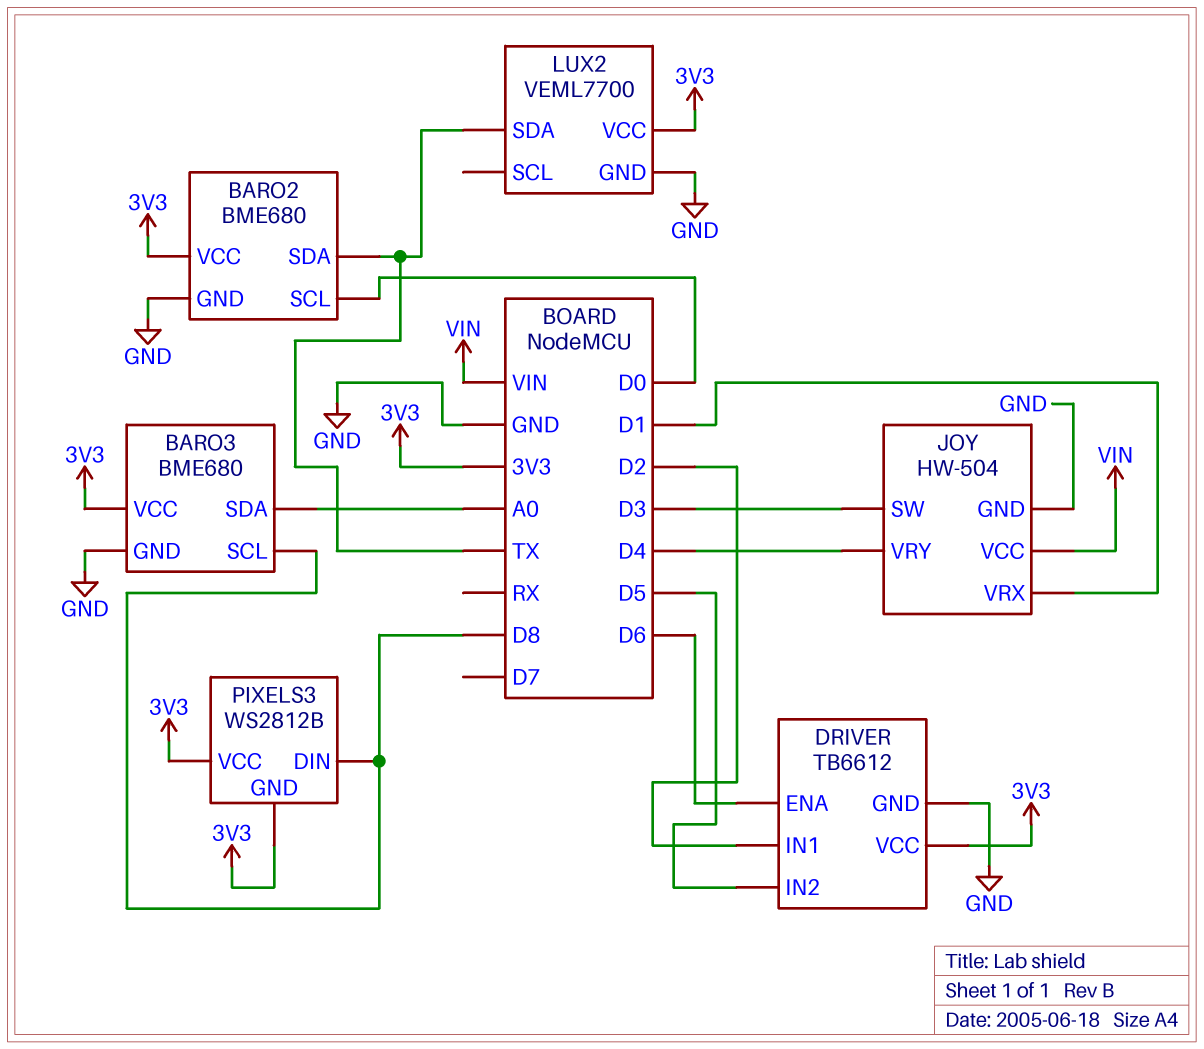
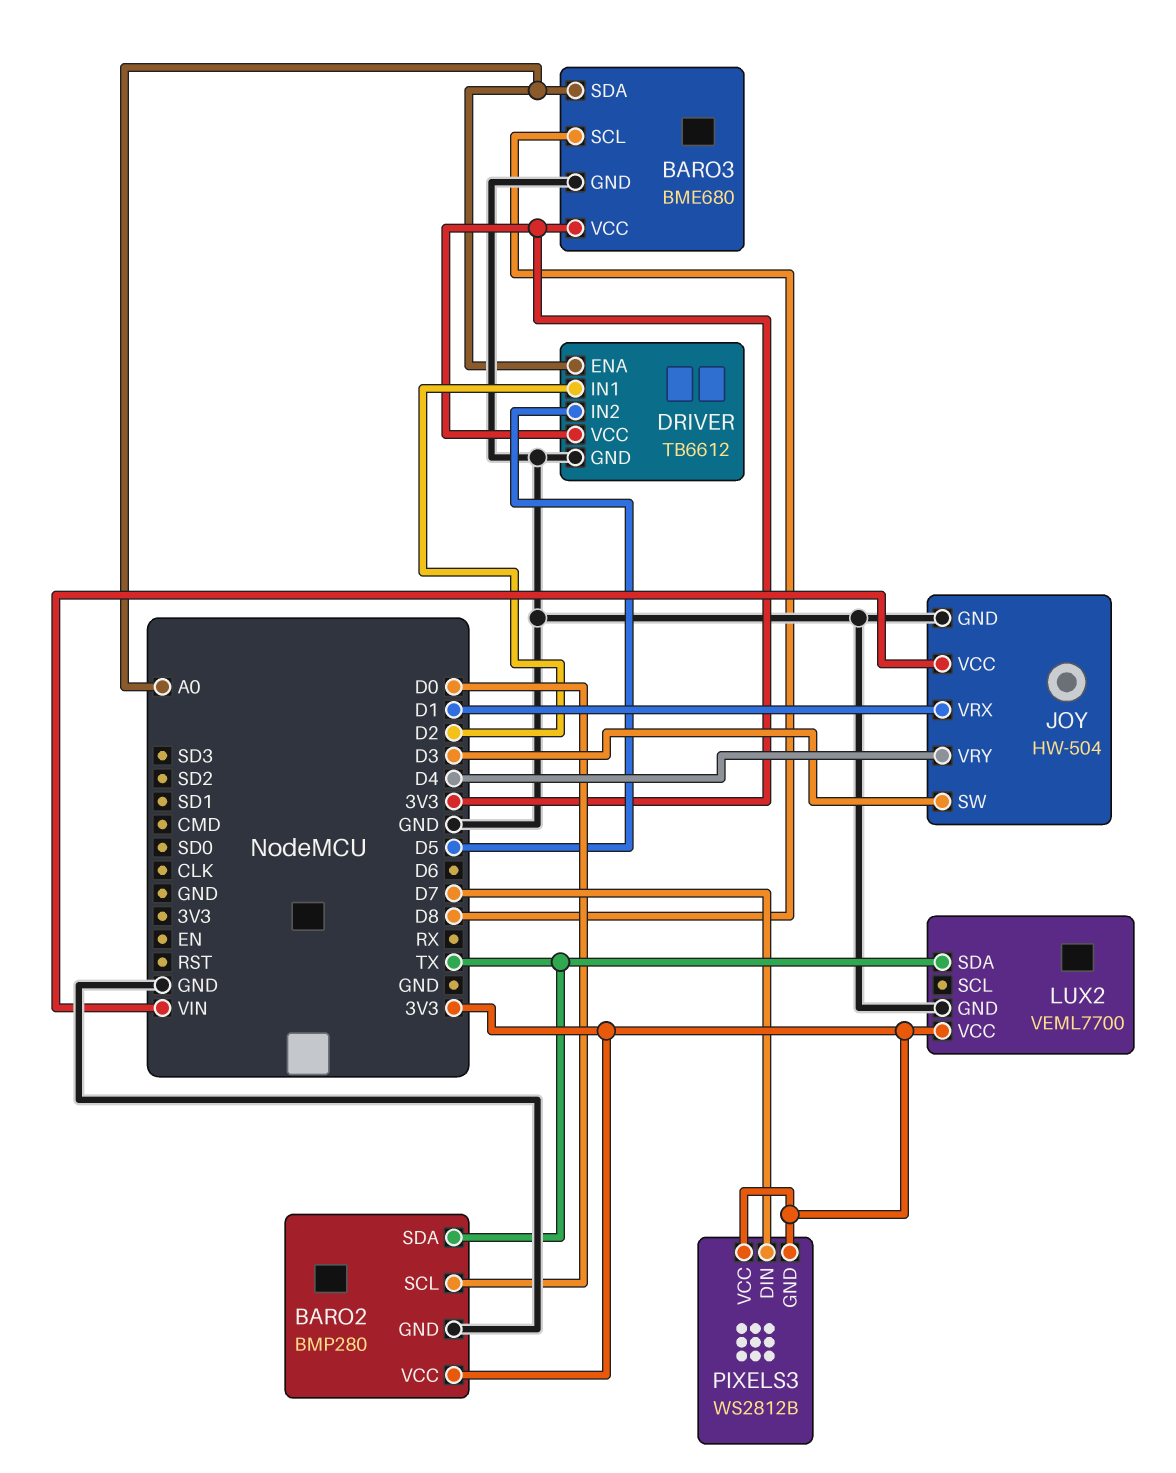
BARO2: BME680 -> BMP280
DRIVER pin ENA: D6 -> A0
PIXELS3 pin DIN: D8 -> D7

